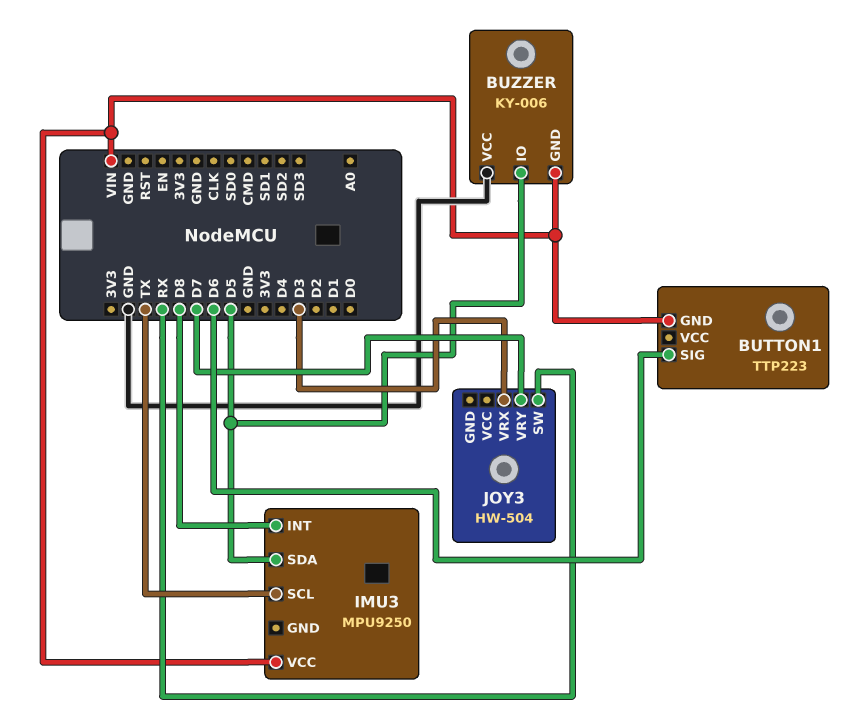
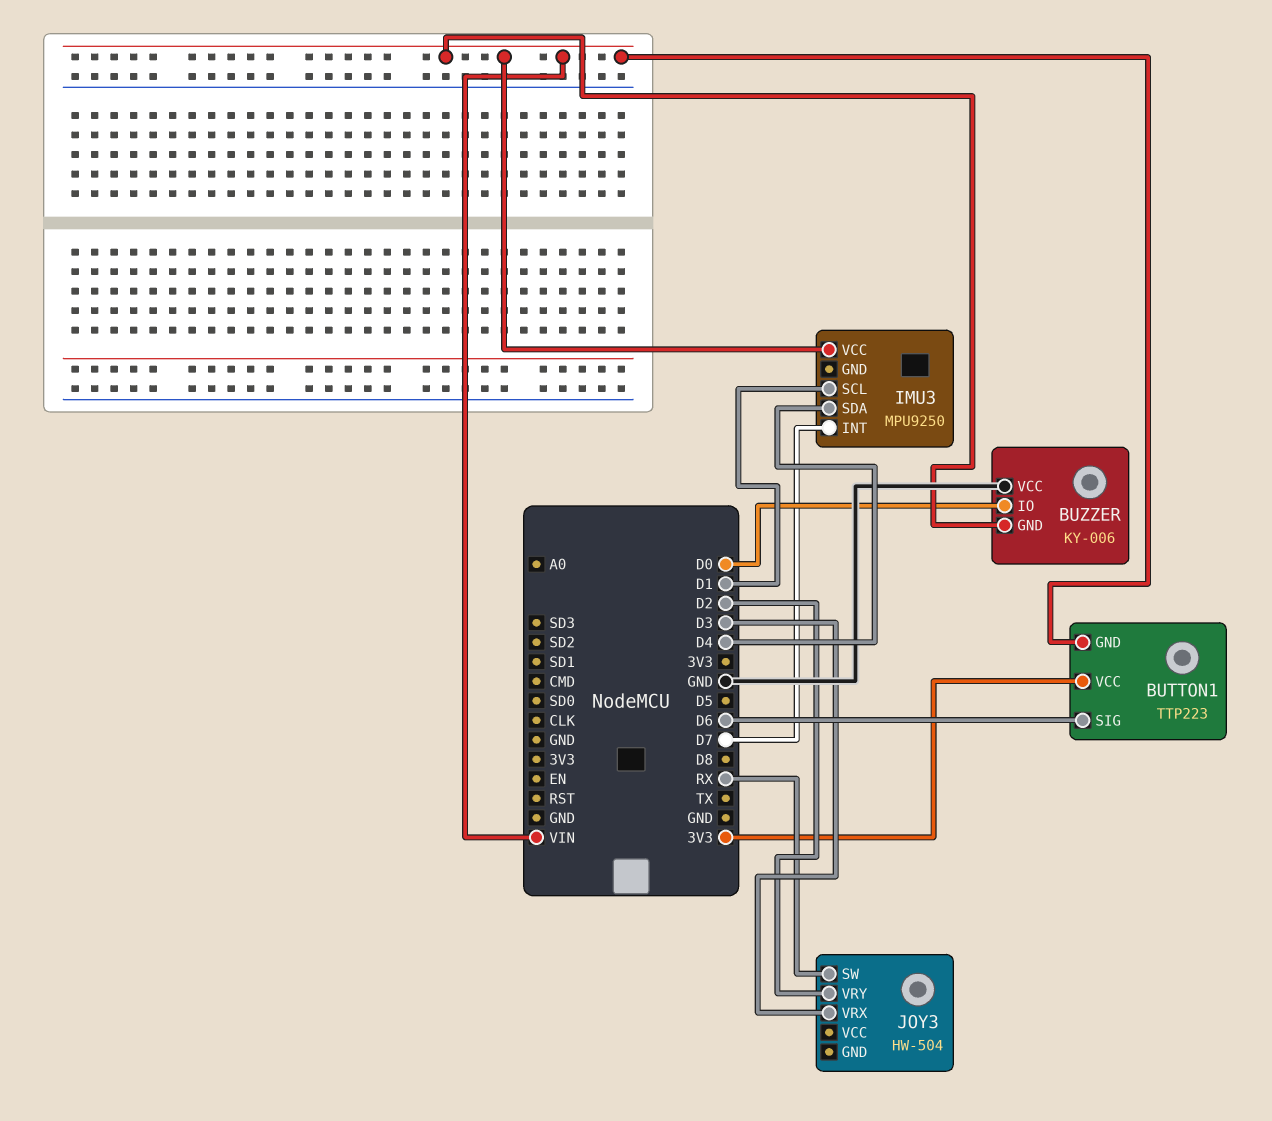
BUTTON1 pin VCC: none -> 3V3
BUZZER pin IO: D5 -> D0
IMU3 pin INT: D8 -> D7
IMU3 pin SCL: TX -> D1
IMU3 pin SDA: D5 -> D4
JOY3 pin VRY: D7 -> D2

